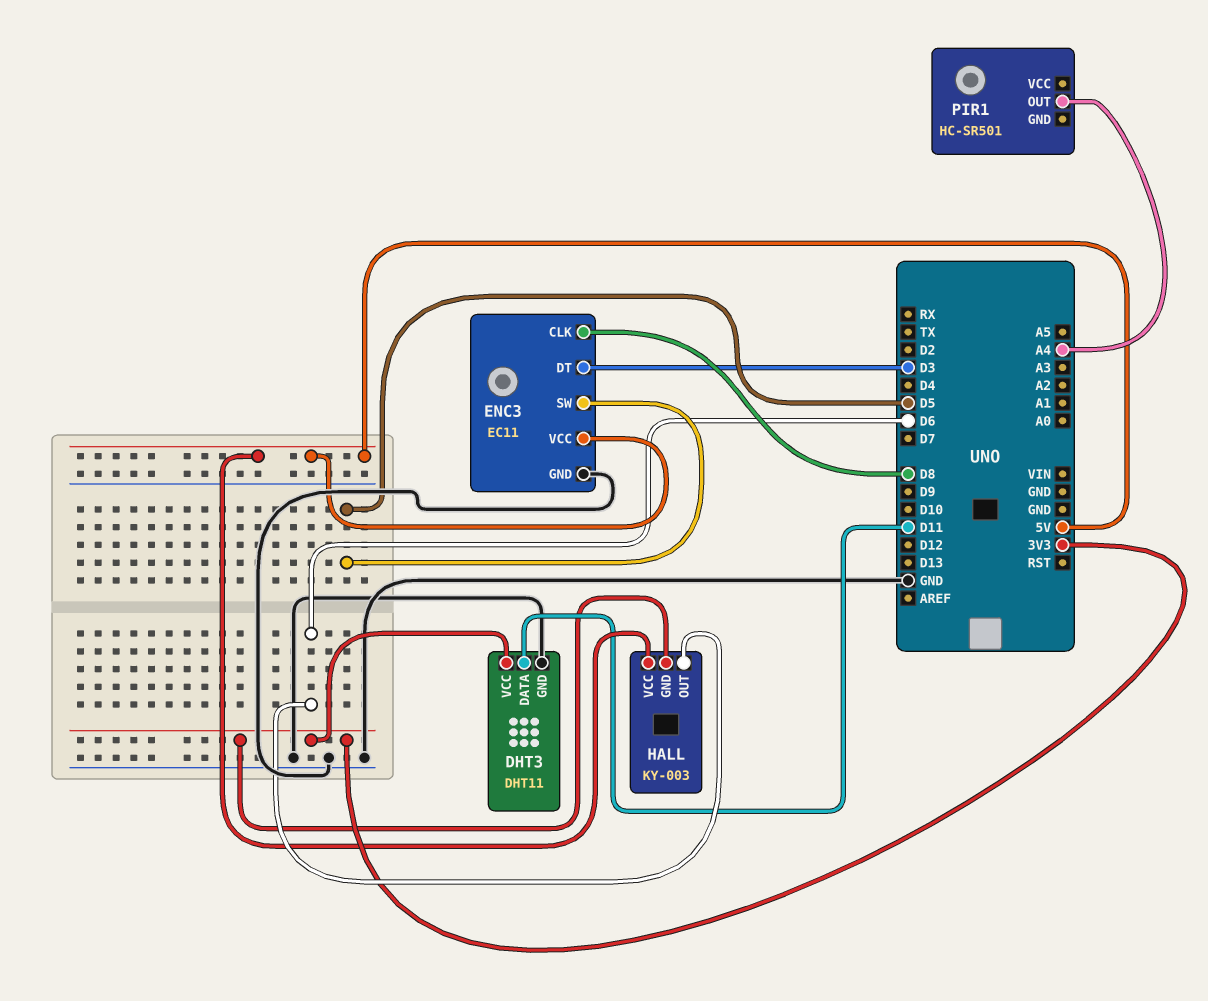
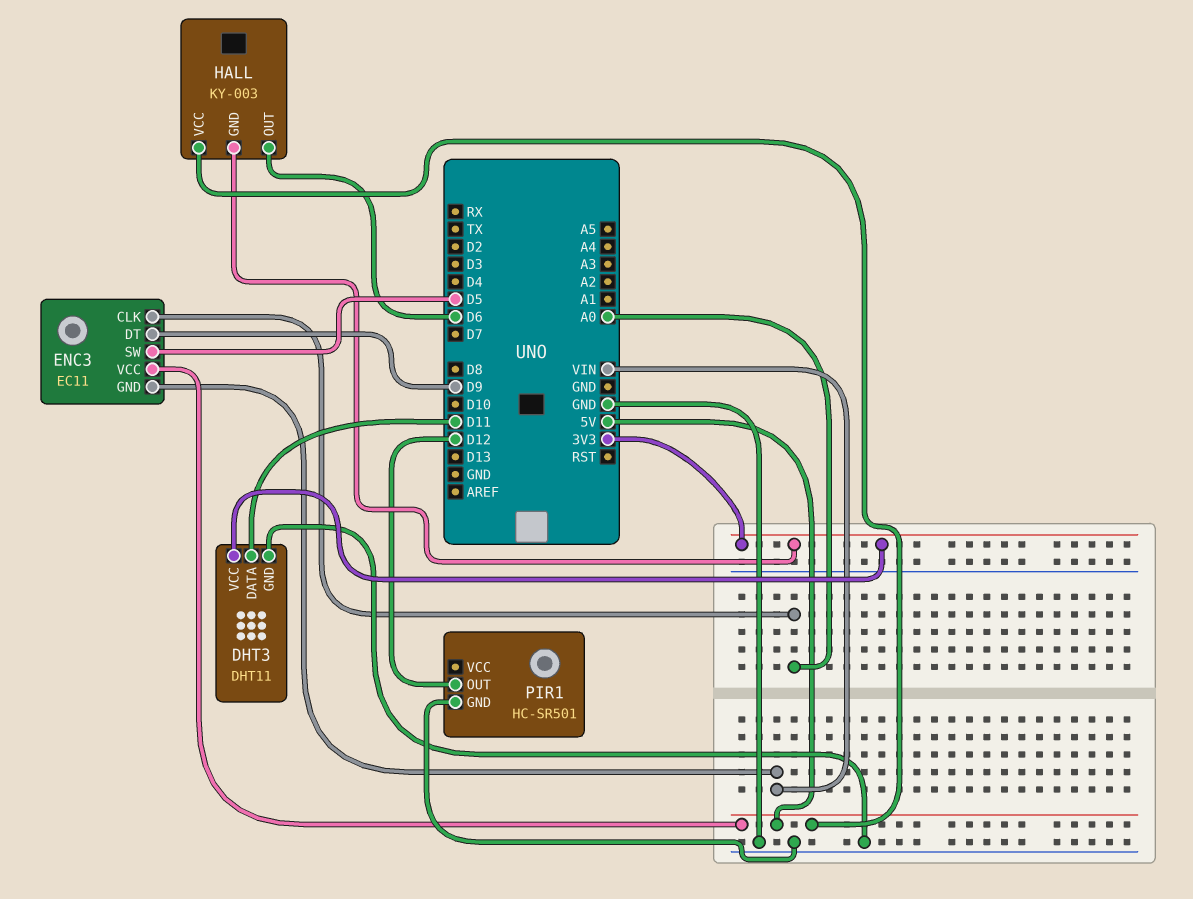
ENC3 pin CLK: D8 -> A0
ENC3 pin DT: D3 -> D9
ENC3 pin GND: GND -> VIN
PIR1 pin GND: none -> GND
PIR1 pin OUT: A4 -> D12

